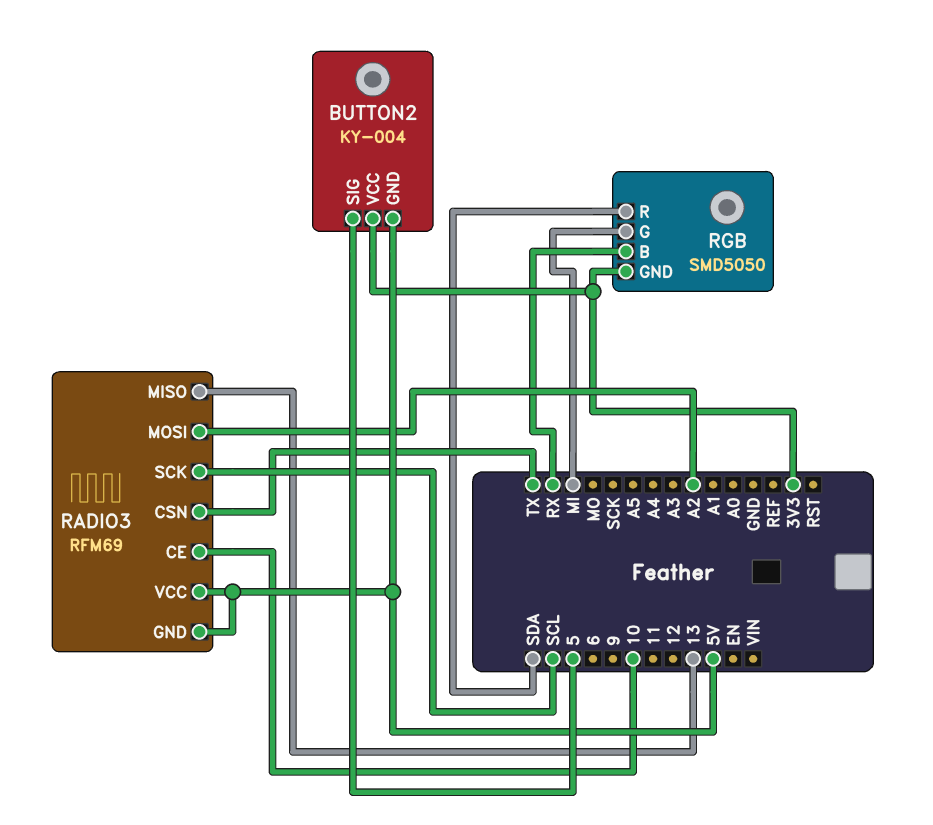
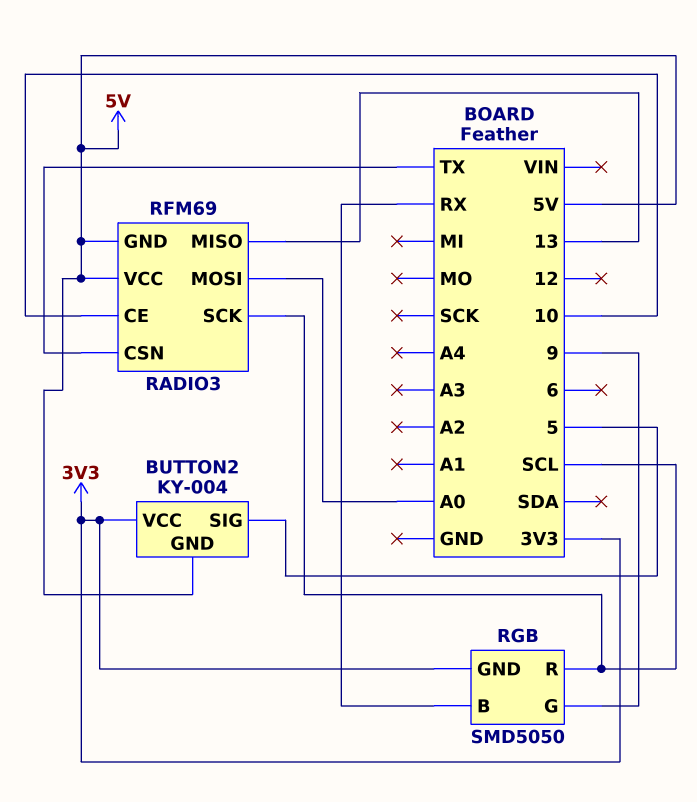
RADIO3 pin MOSI: A2 -> A0
RGB pin G: MI -> 9
RGB pin R: SDA -> SCL

